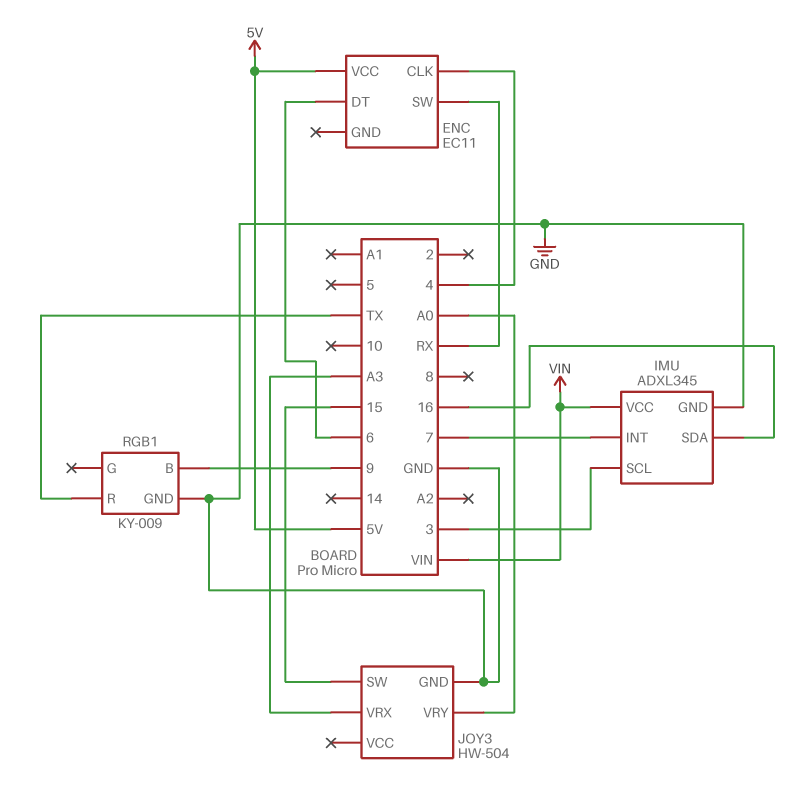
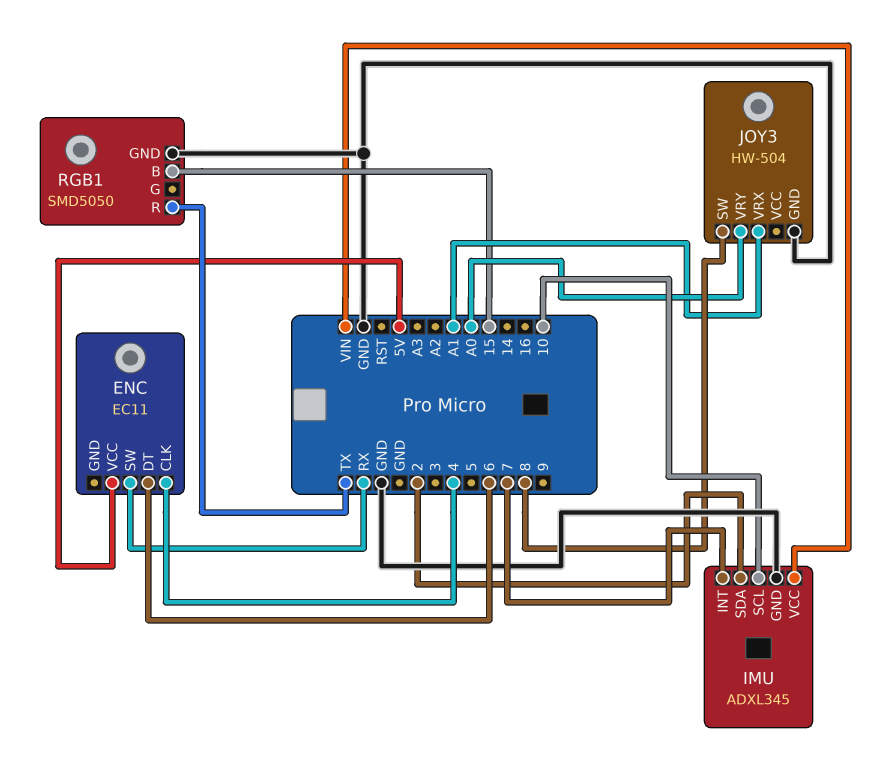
IMU pin SCL: 3 -> 10
IMU pin SDA: 16 -> 2
JOY3 pin SW: 15 -> 8
JOY3 pin VRX: A3 -> A1
RGB1: KY-009 -> SMD5050
RGB1 pin B: 9 -> 15

